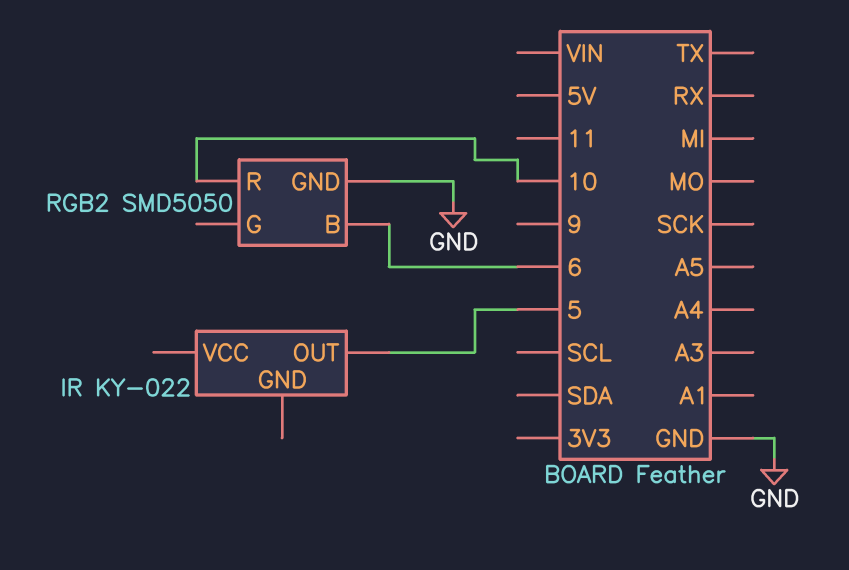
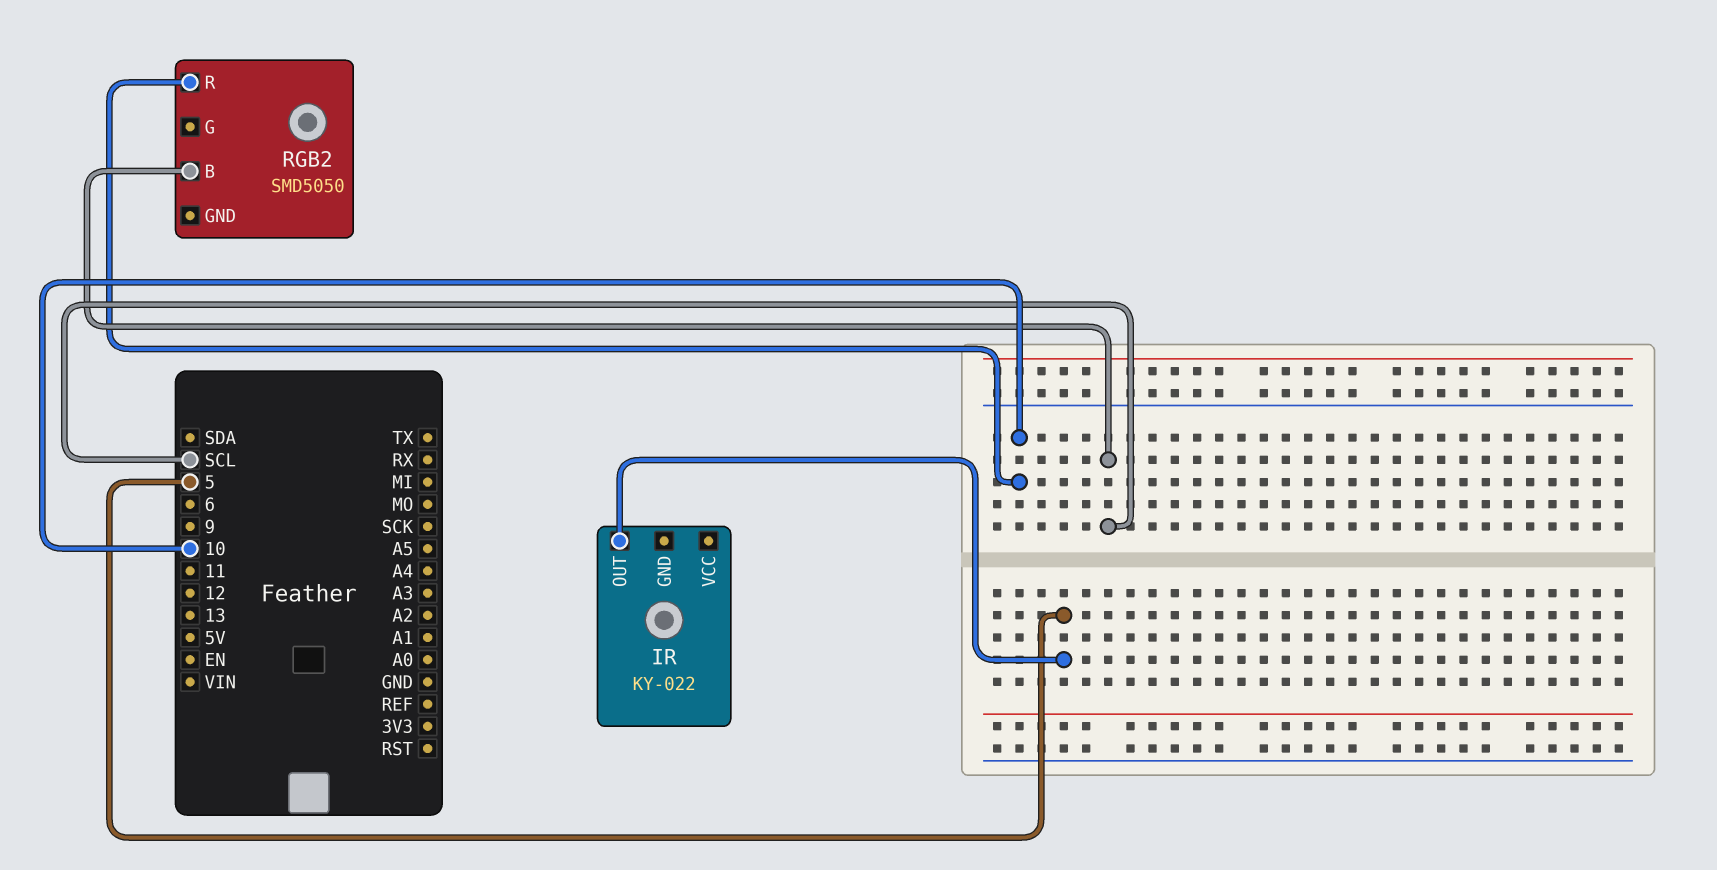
RGB2 pin B: 6 -> SCL
RGB2 pin GND: GND -> none

